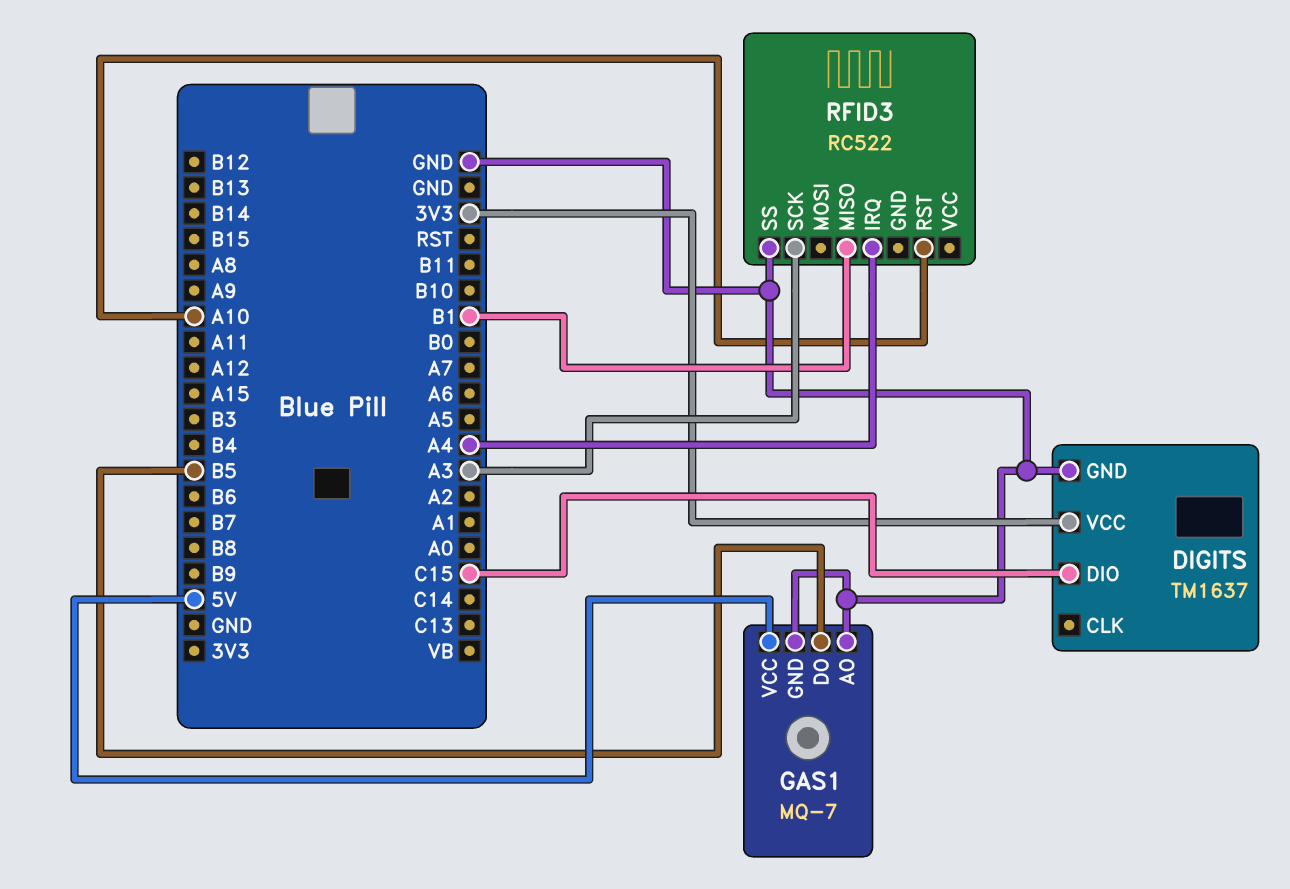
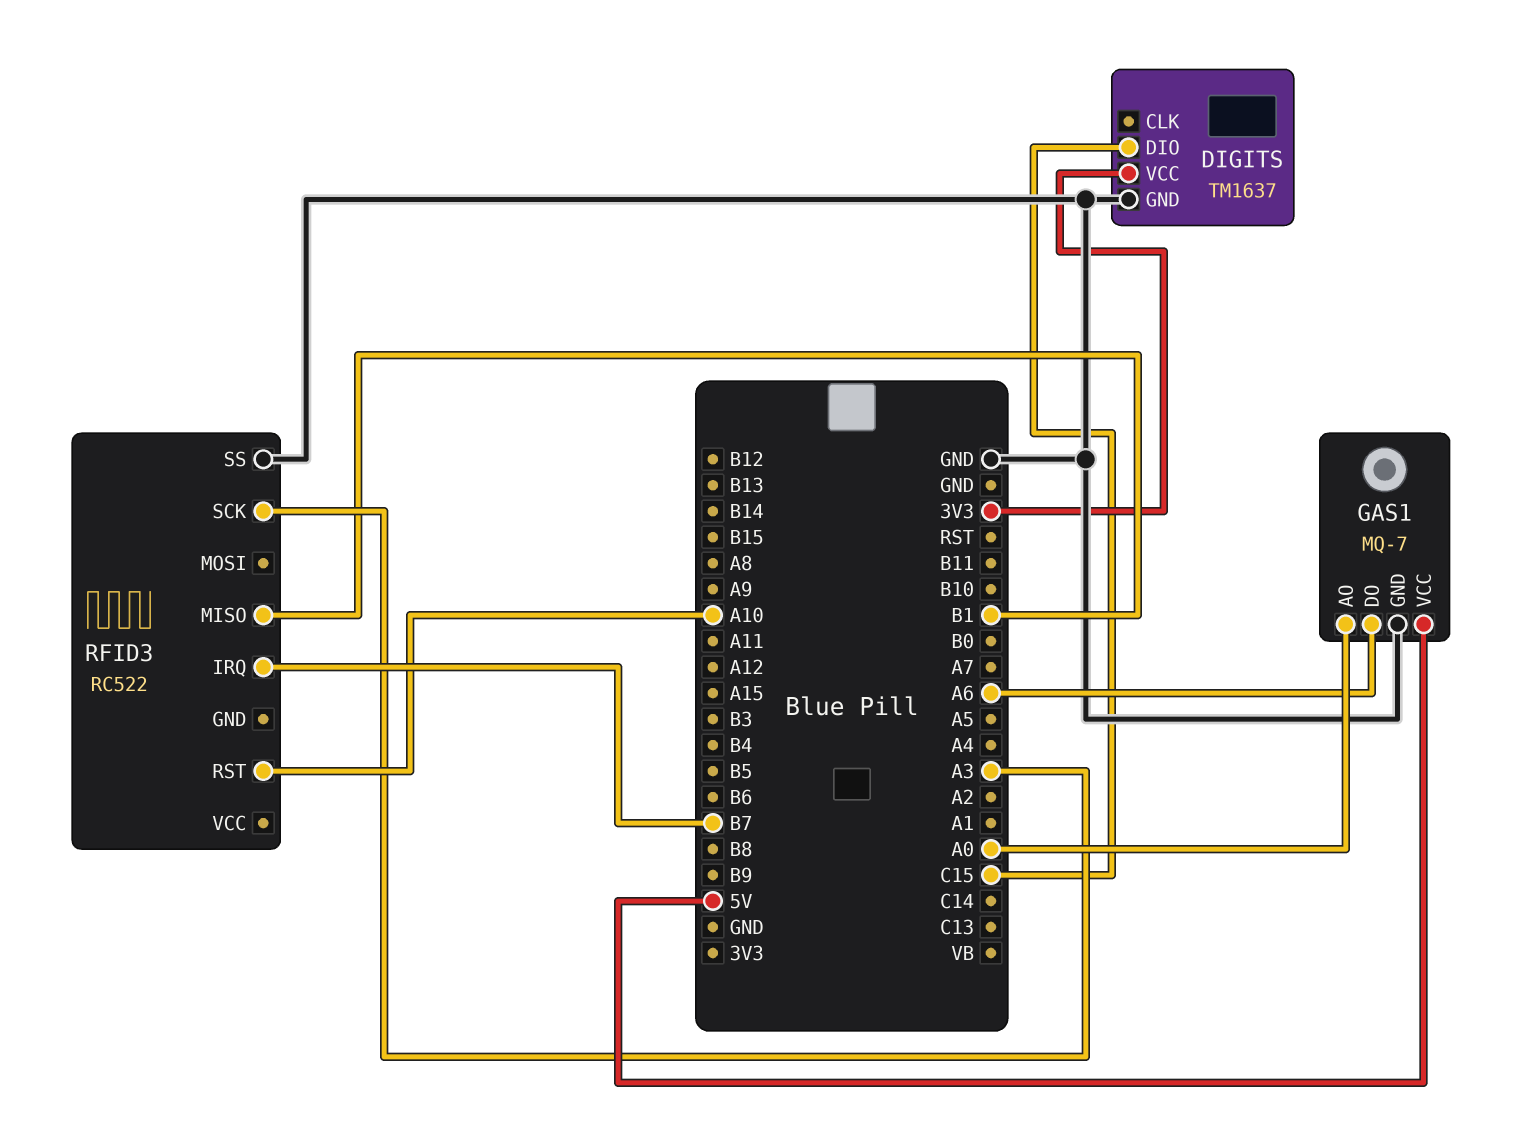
GAS1 pin AO: GND -> A0
GAS1 pin DO: B5 -> A6
RFID3 pin IRQ: A4 -> B7

